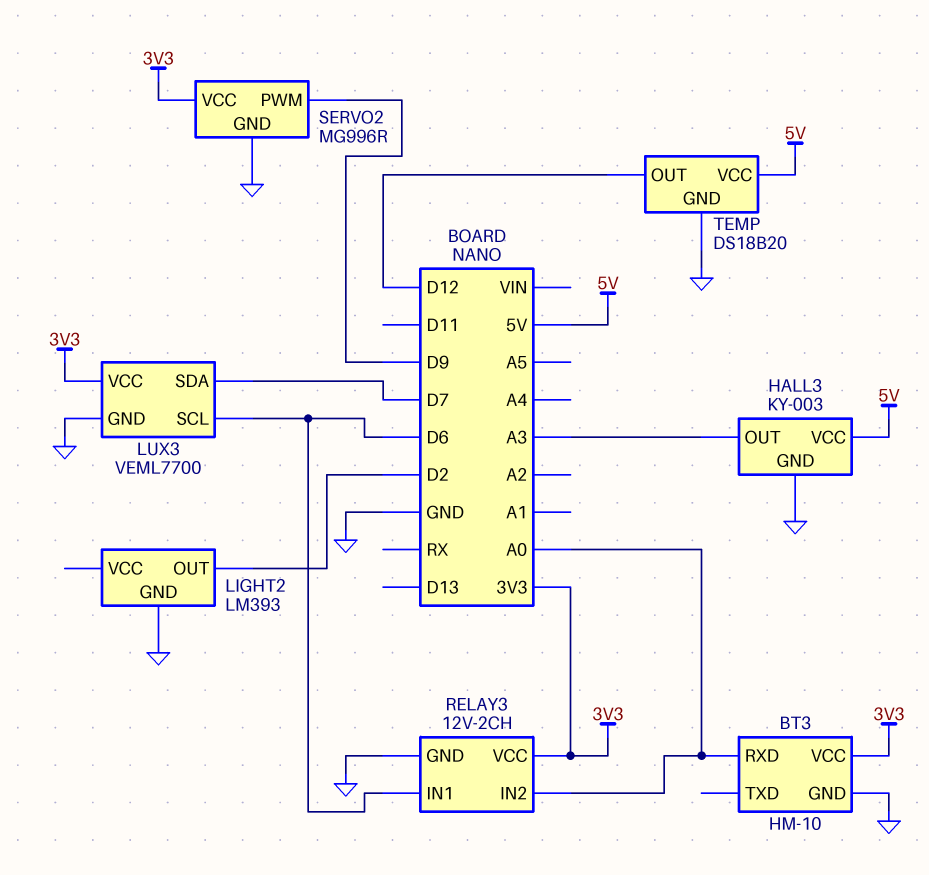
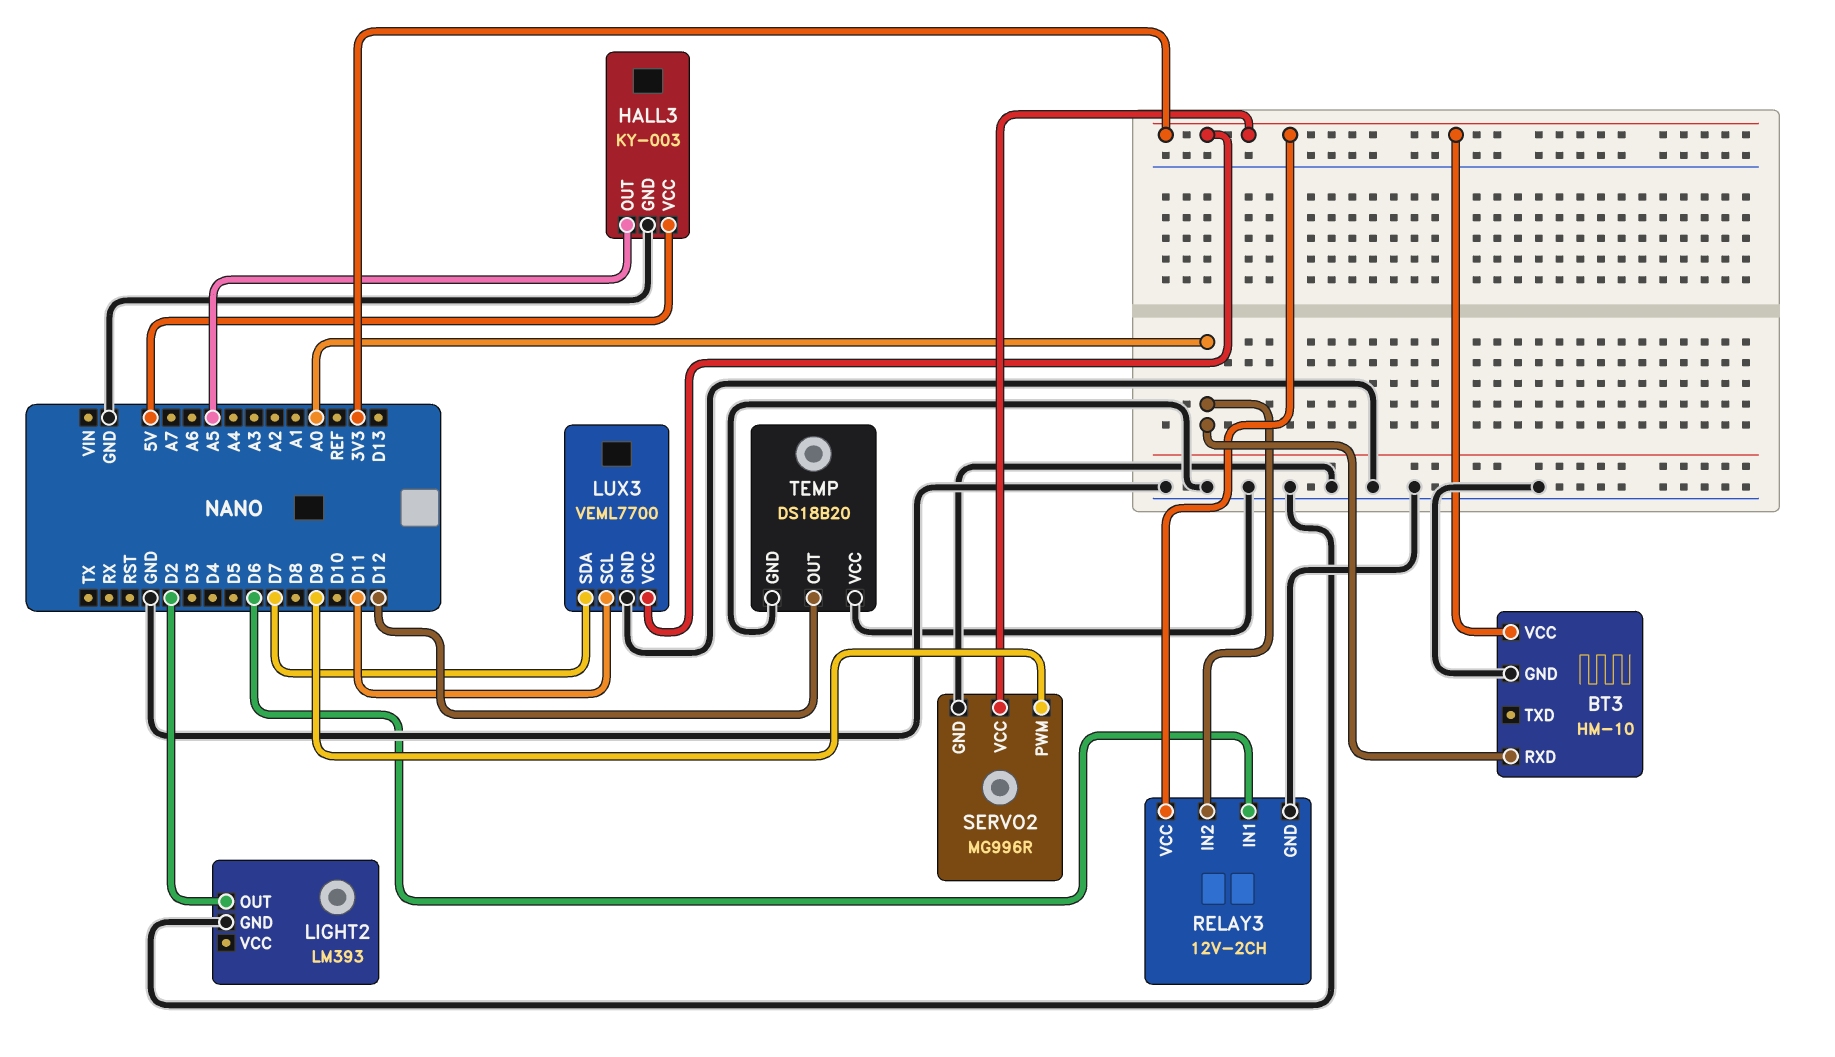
HALL3 pin OUT: A3 -> A5
LUX3 pin SCL: D6 -> D11
TEMP pin VCC: 5V -> GND

